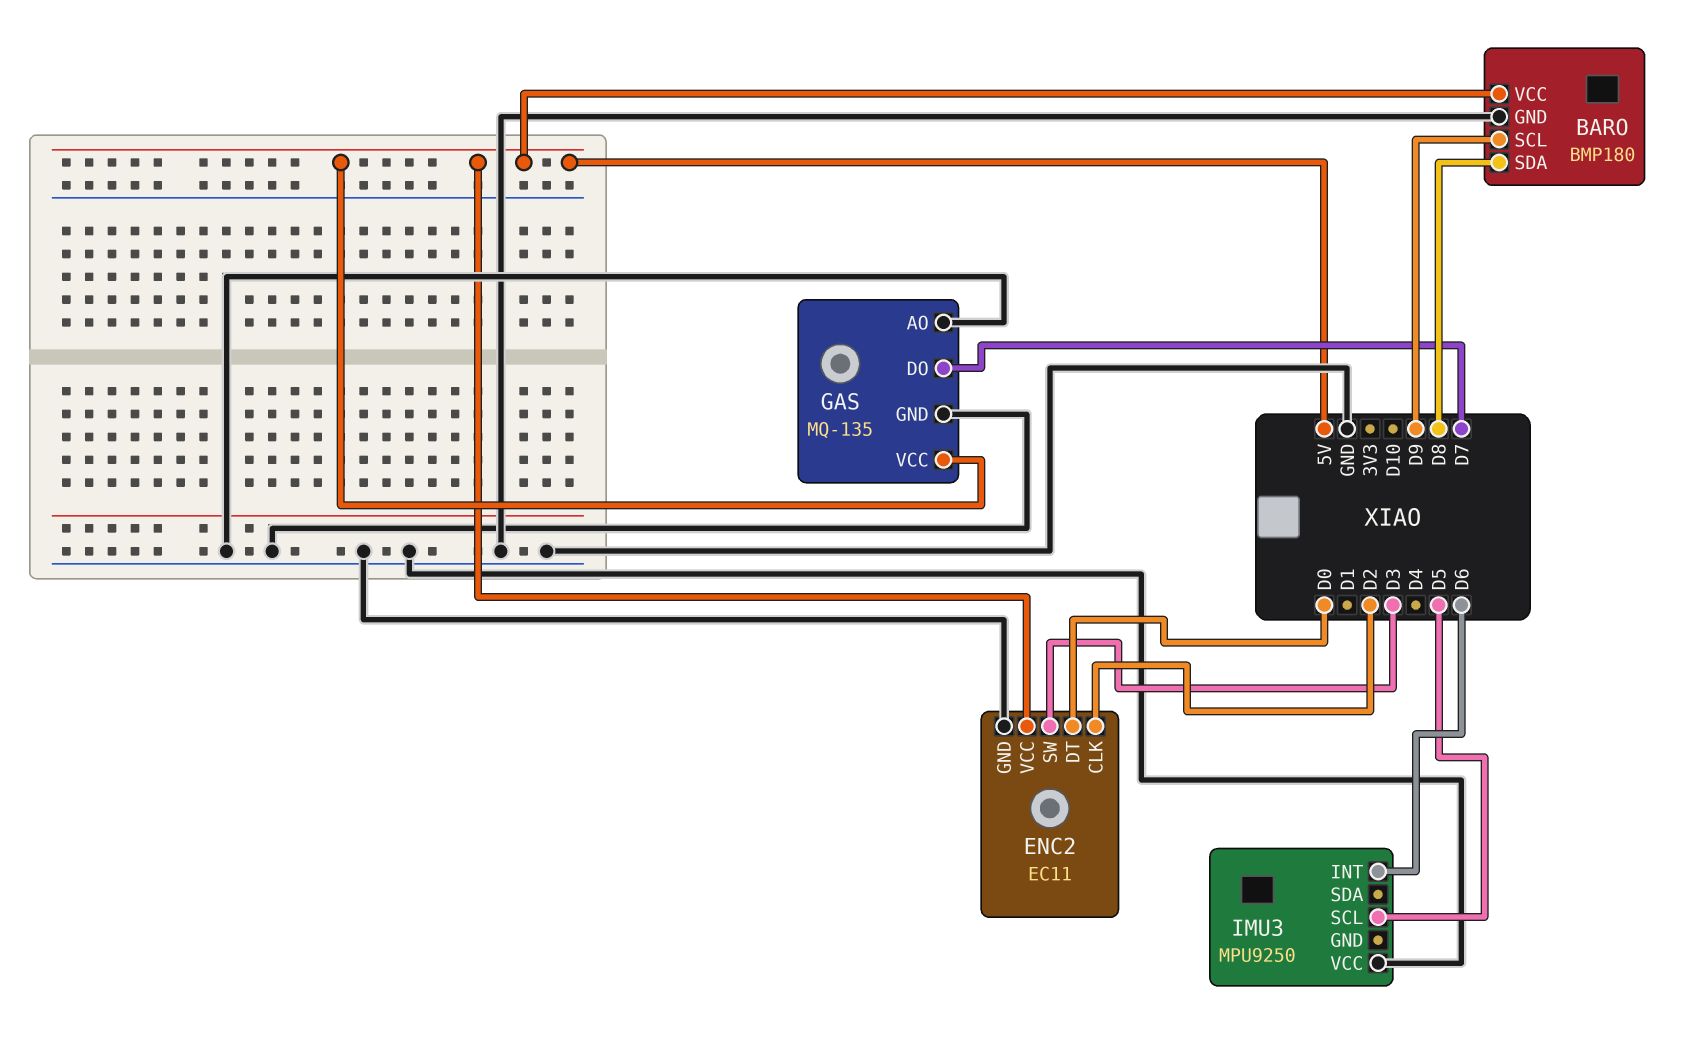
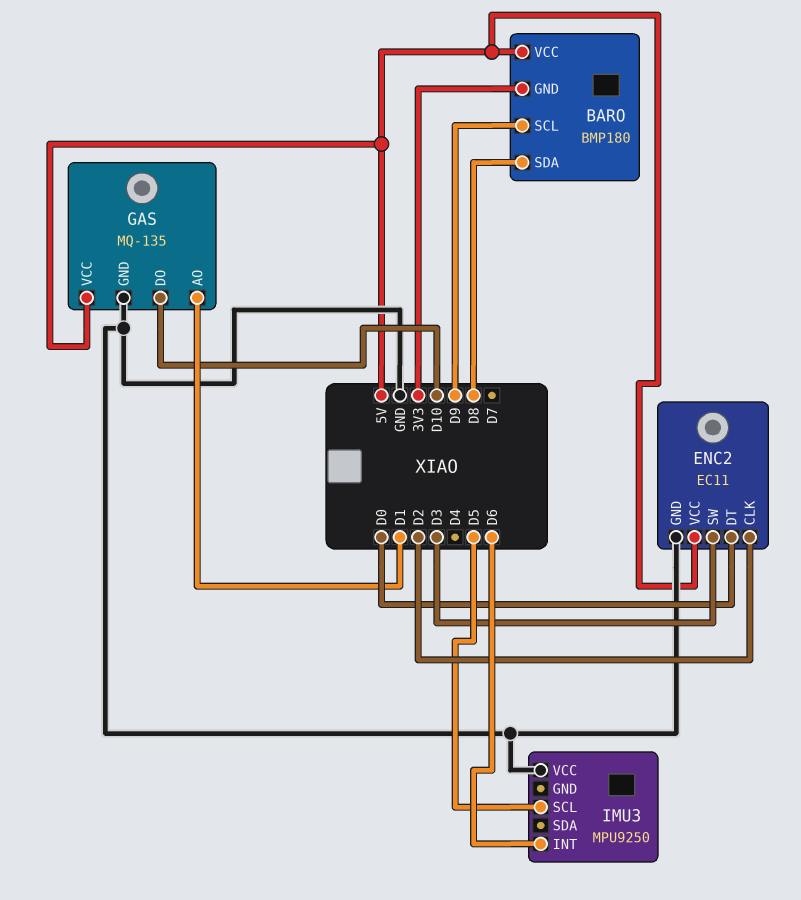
BARO pin GND: GND -> 3V3
GAS pin AO: GND -> D1
GAS pin DO: D7 -> D10

